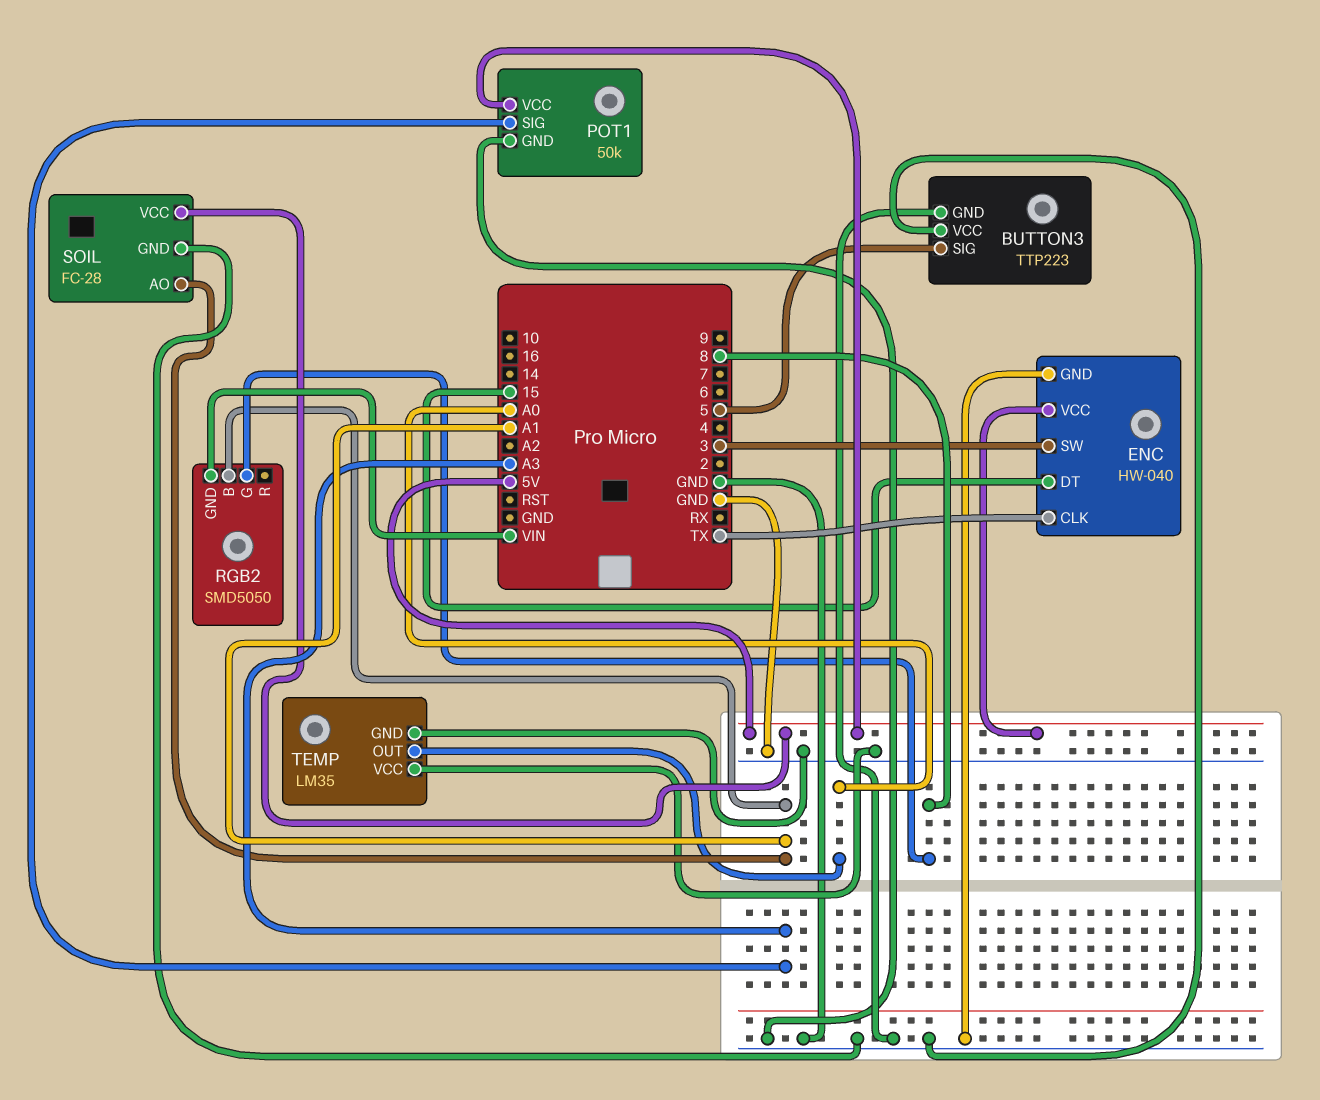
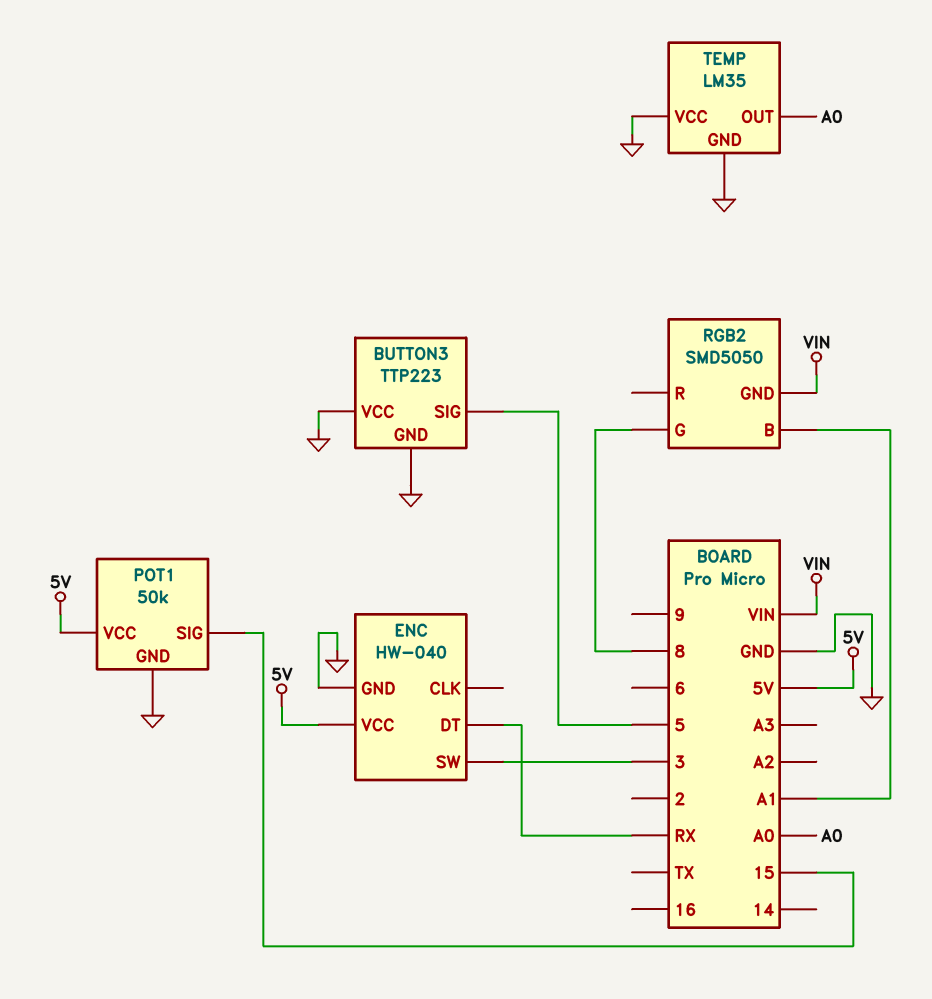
ENC pin CLK: TX -> none
ENC pin DT: 15 -> RX
POT1 pin SIG: A3 -> 15
SOIL: FC-28 -> none
SOIL pin AO: A1 -> none
SOIL pin GND: GND -> none
SOIL pin VCC: 5V -> none

